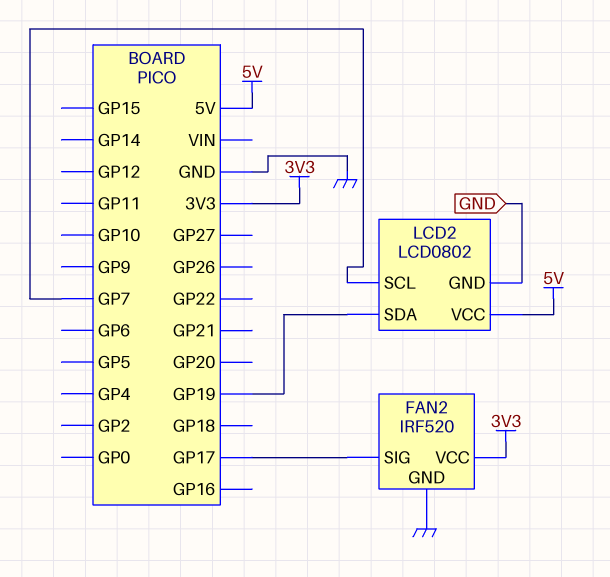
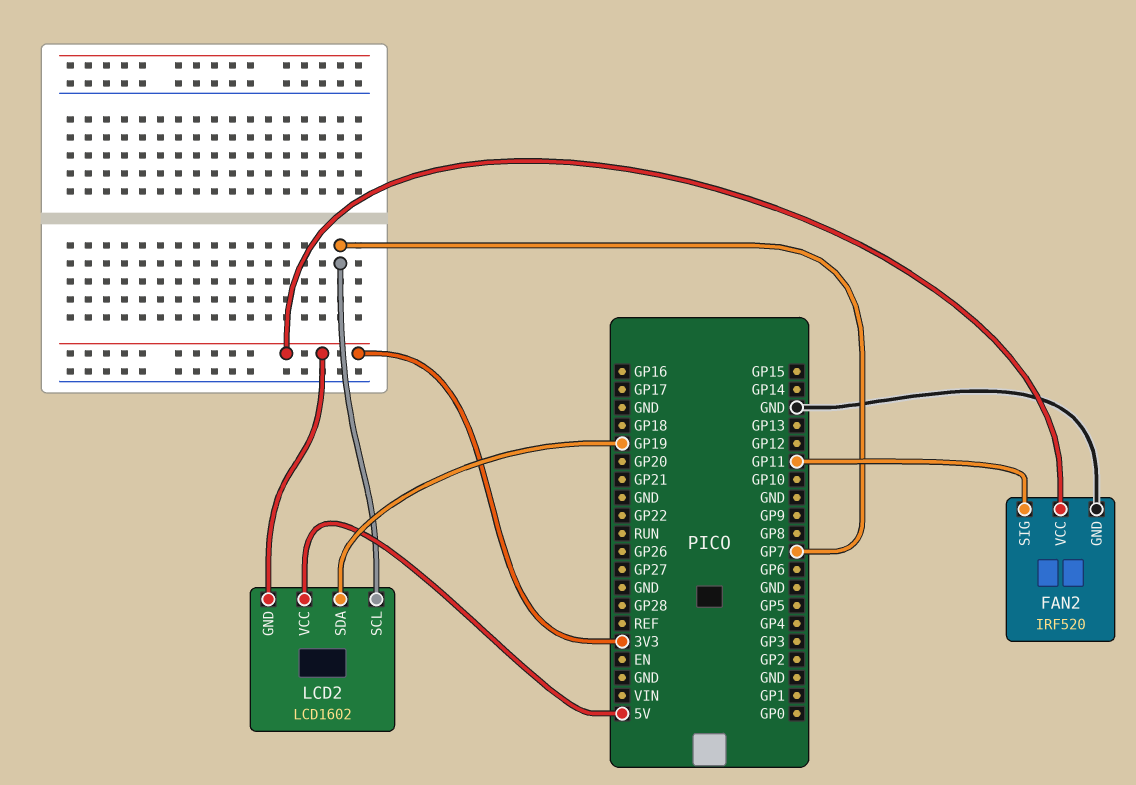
FAN2 pin SIG: GP17 -> GP11
LCD2: LCD0802 -> LCD1602
LCD2 pin GND: GND -> 3V3

